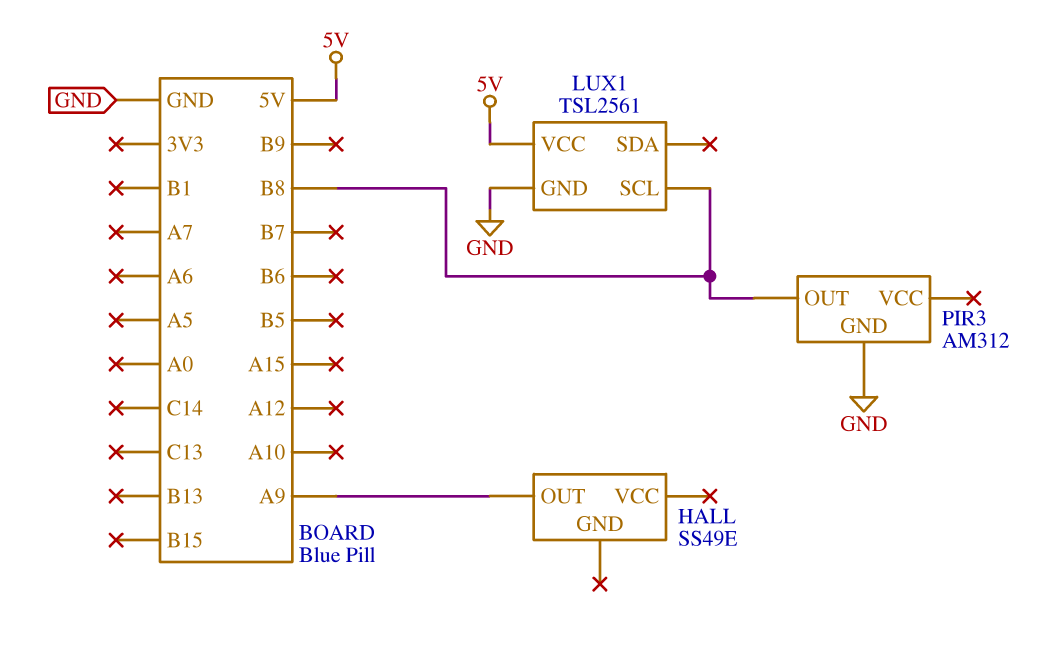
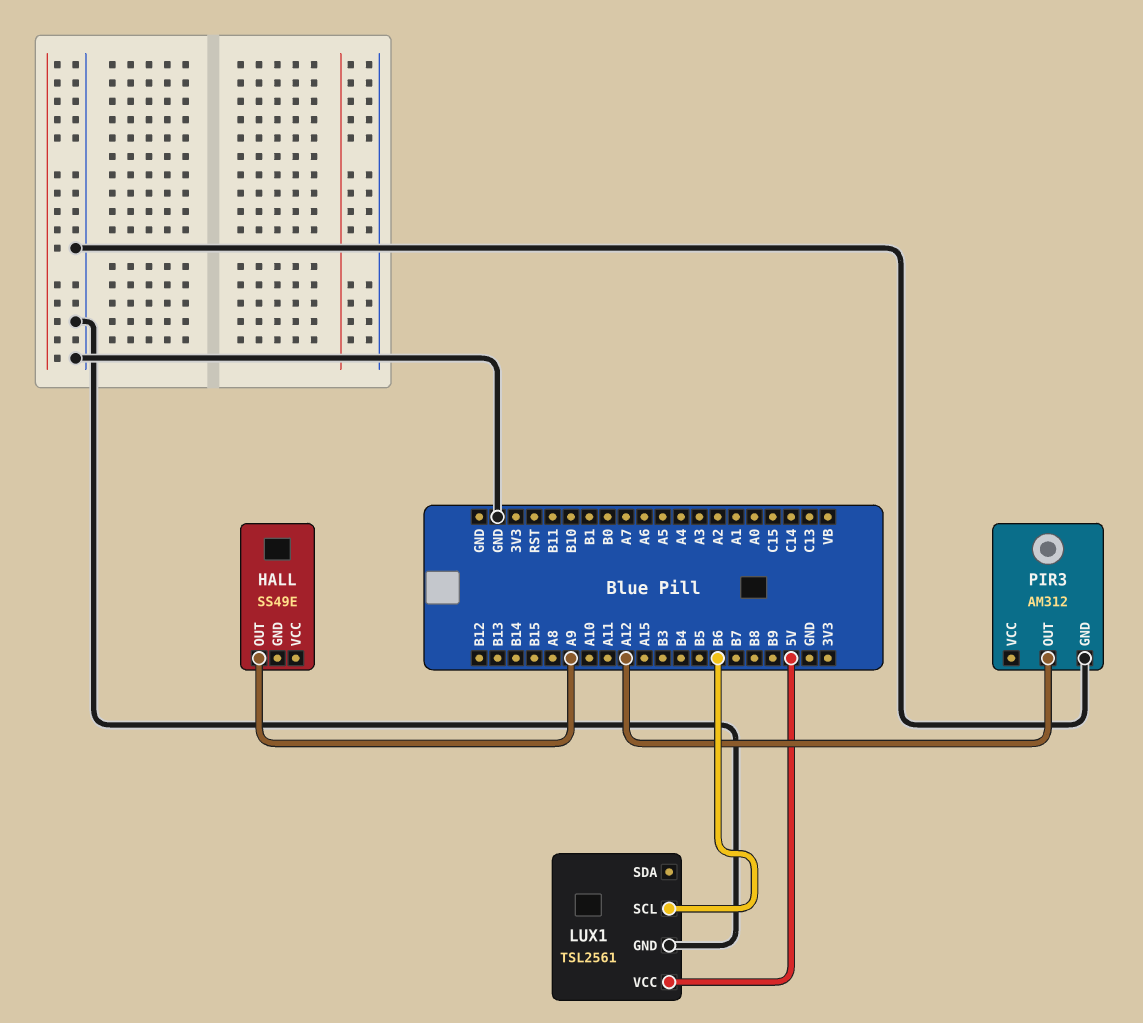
LUX1 pin SCL: B8 -> B6
PIR3 pin OUT: B8 -> A12

